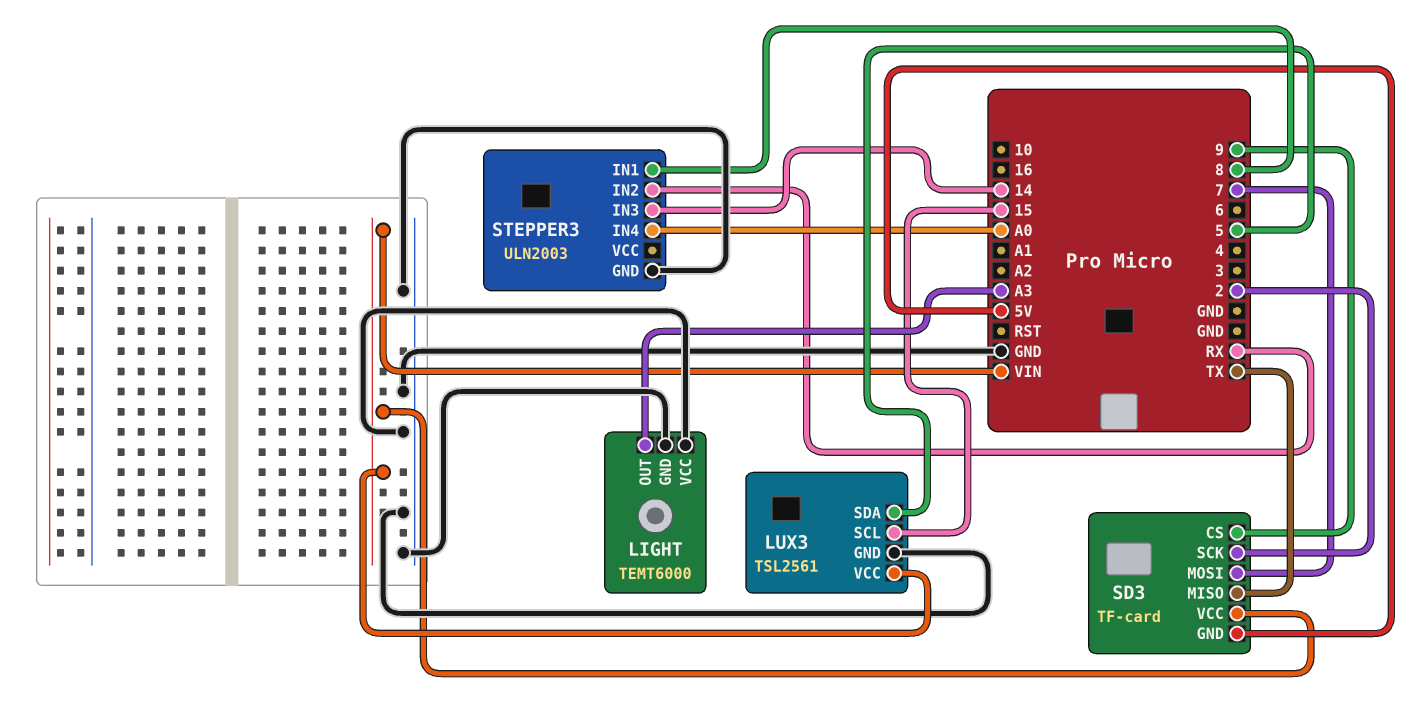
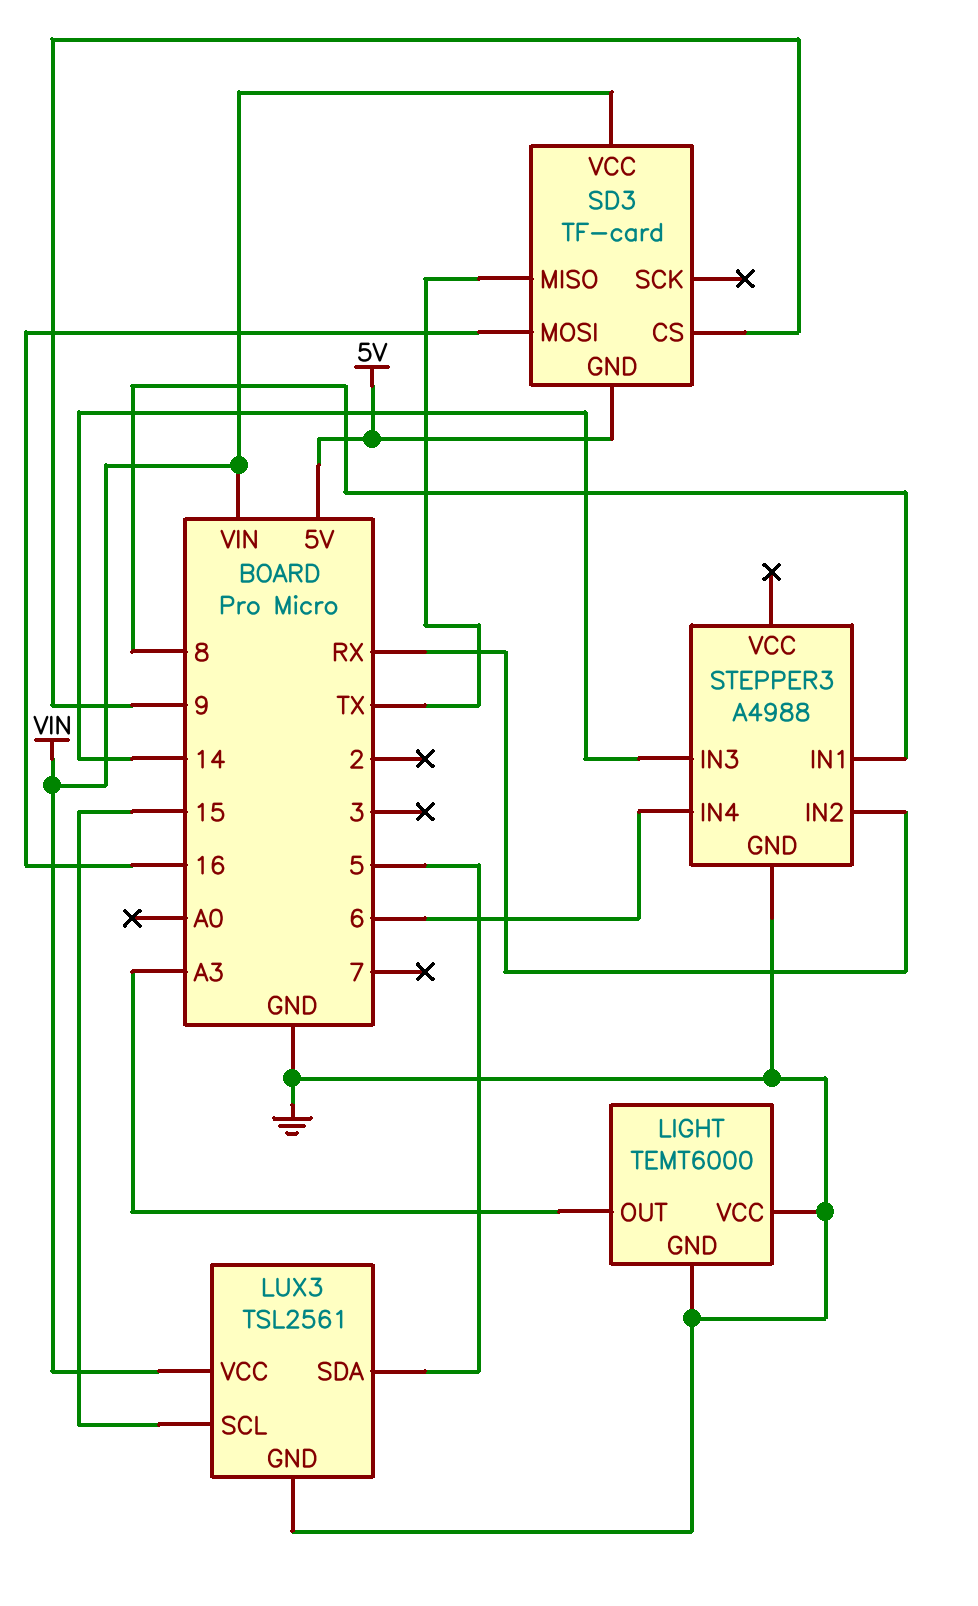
SD3 pin MOSI: 7 -> 16
SD3 pin SCK: 2 -> none
STEPPER3: ULN2003 -> A4988
STEPPER3 pin IN4: A0 -> 6

